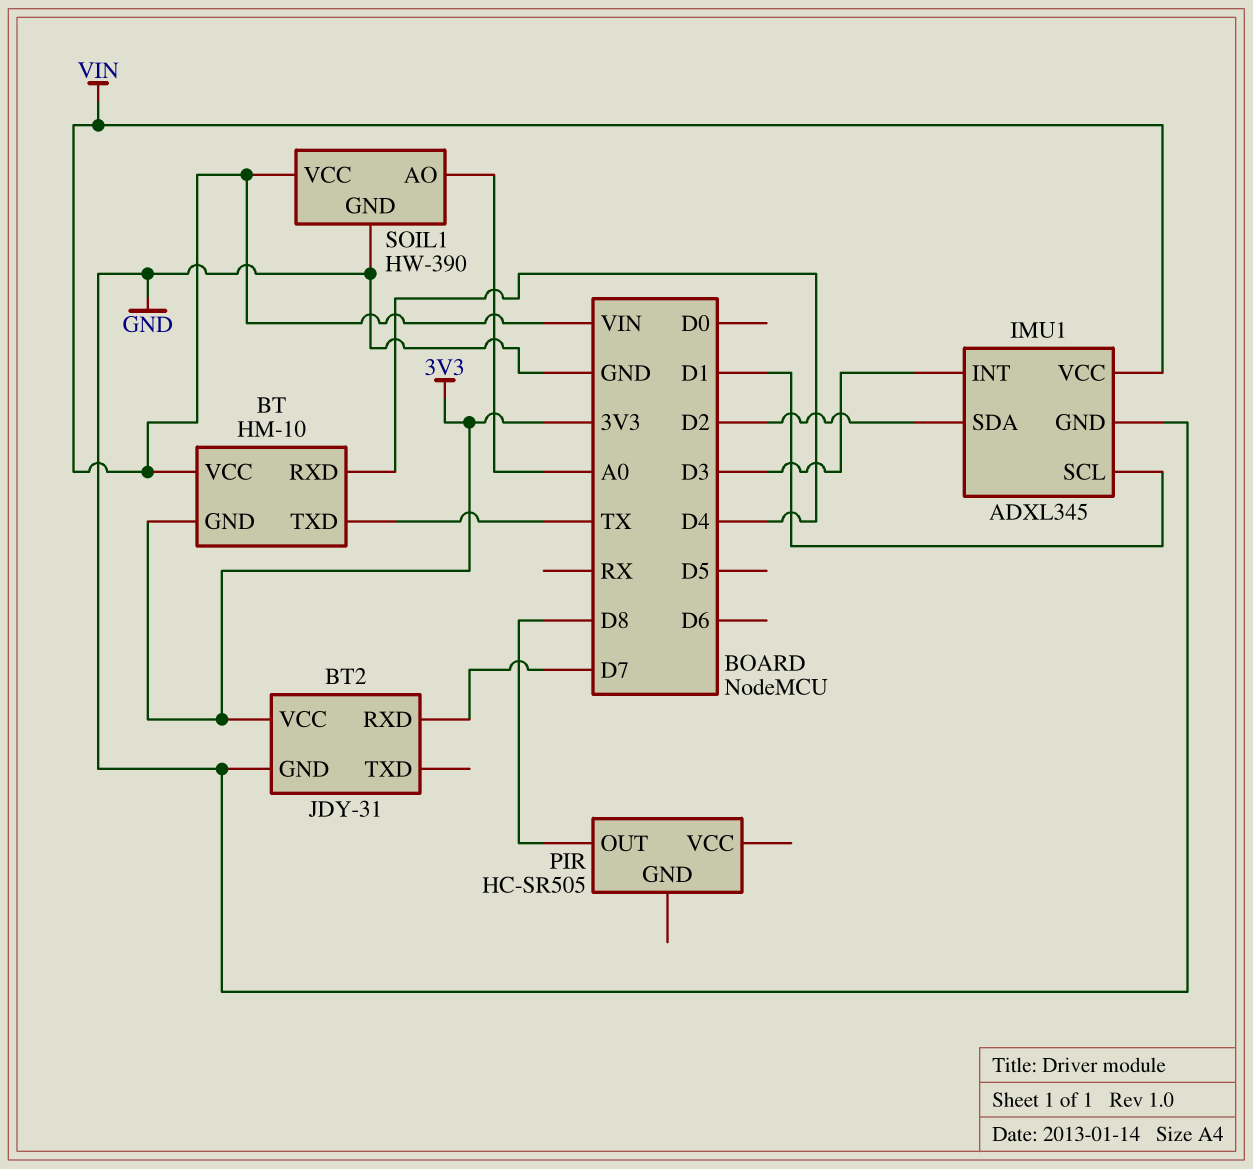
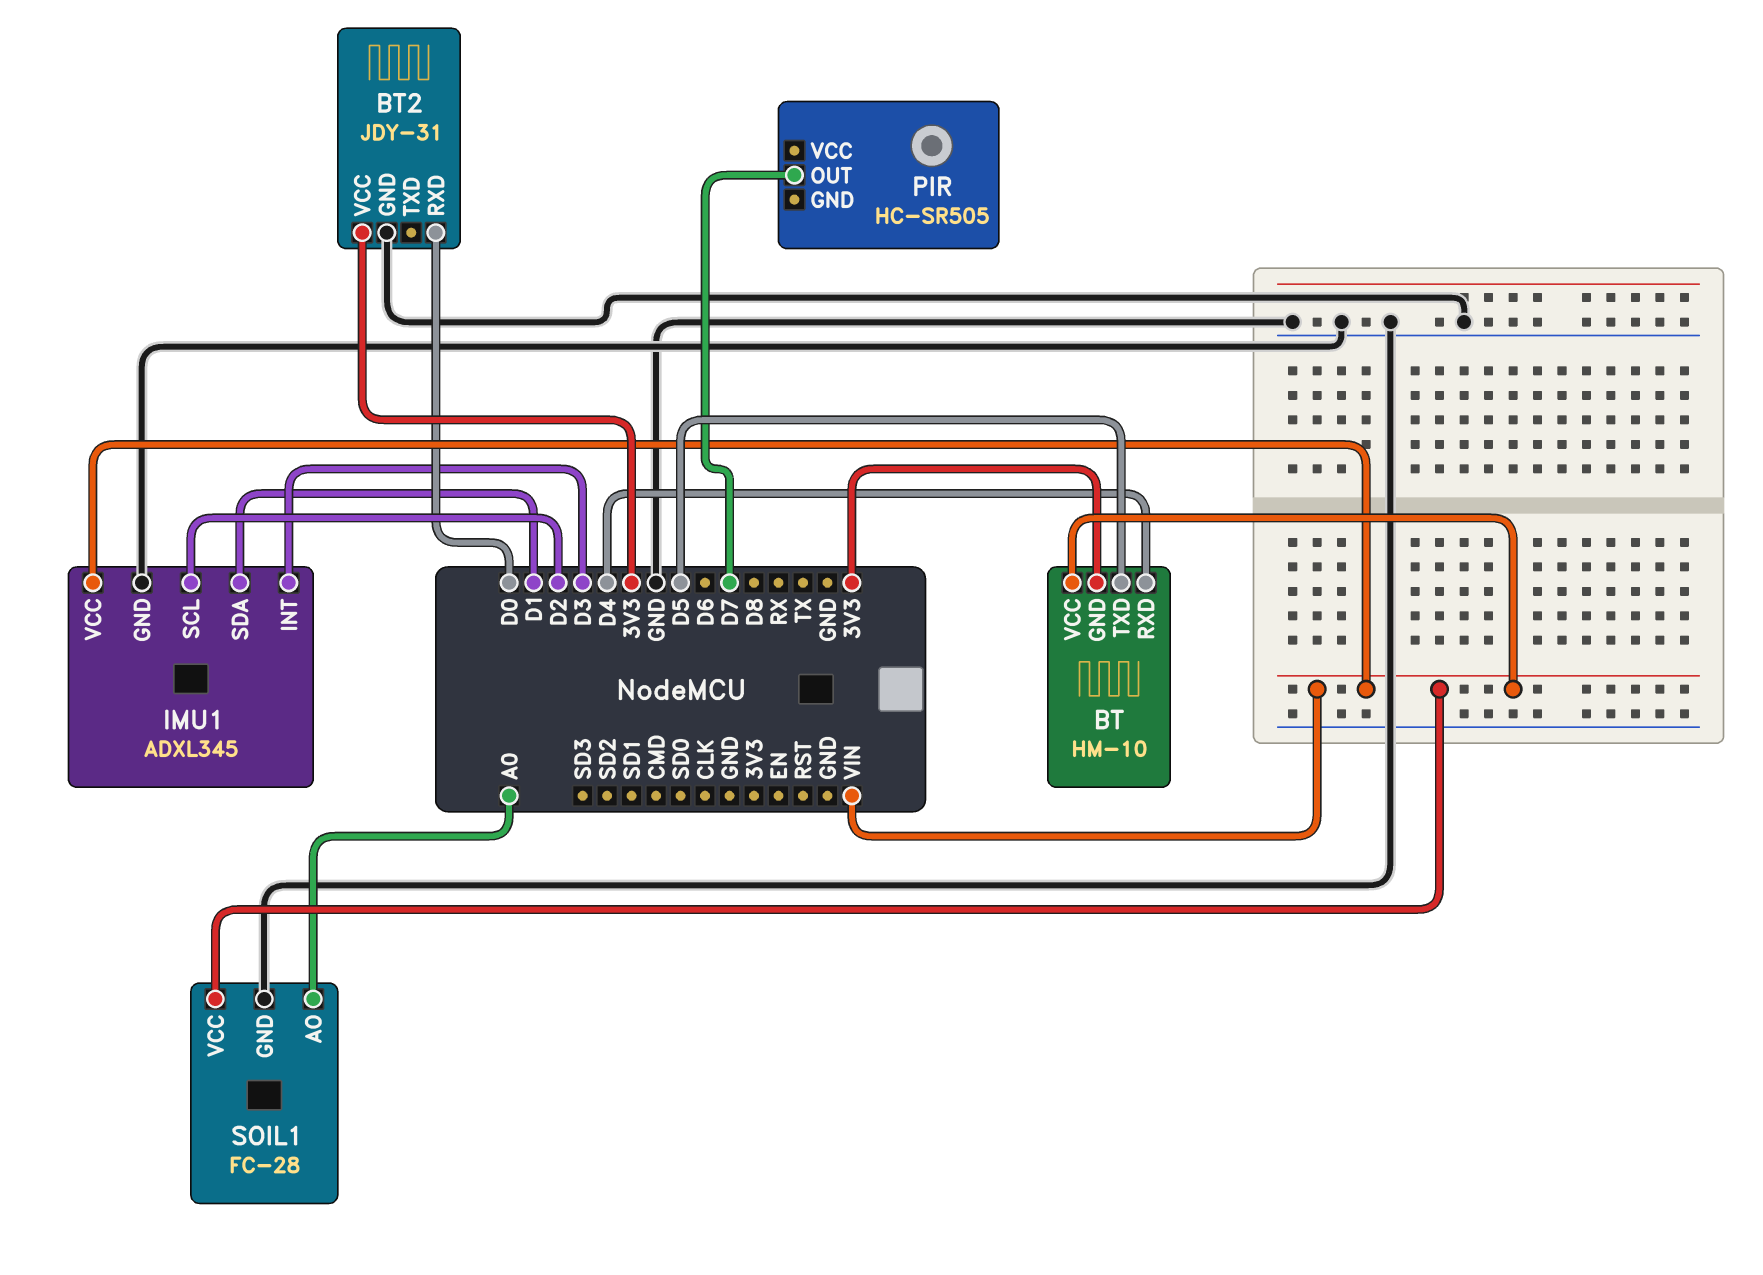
BT pin TXD: TX -> D5
BT2 pin RXD: D7 -> D0
IMU1 pin SCL: D1 -> D2
IMU1 pin SDA: D2 -> D1
PIR pin OUT: D8 -> D7
SOIL1: HW-390 -> FC-28

